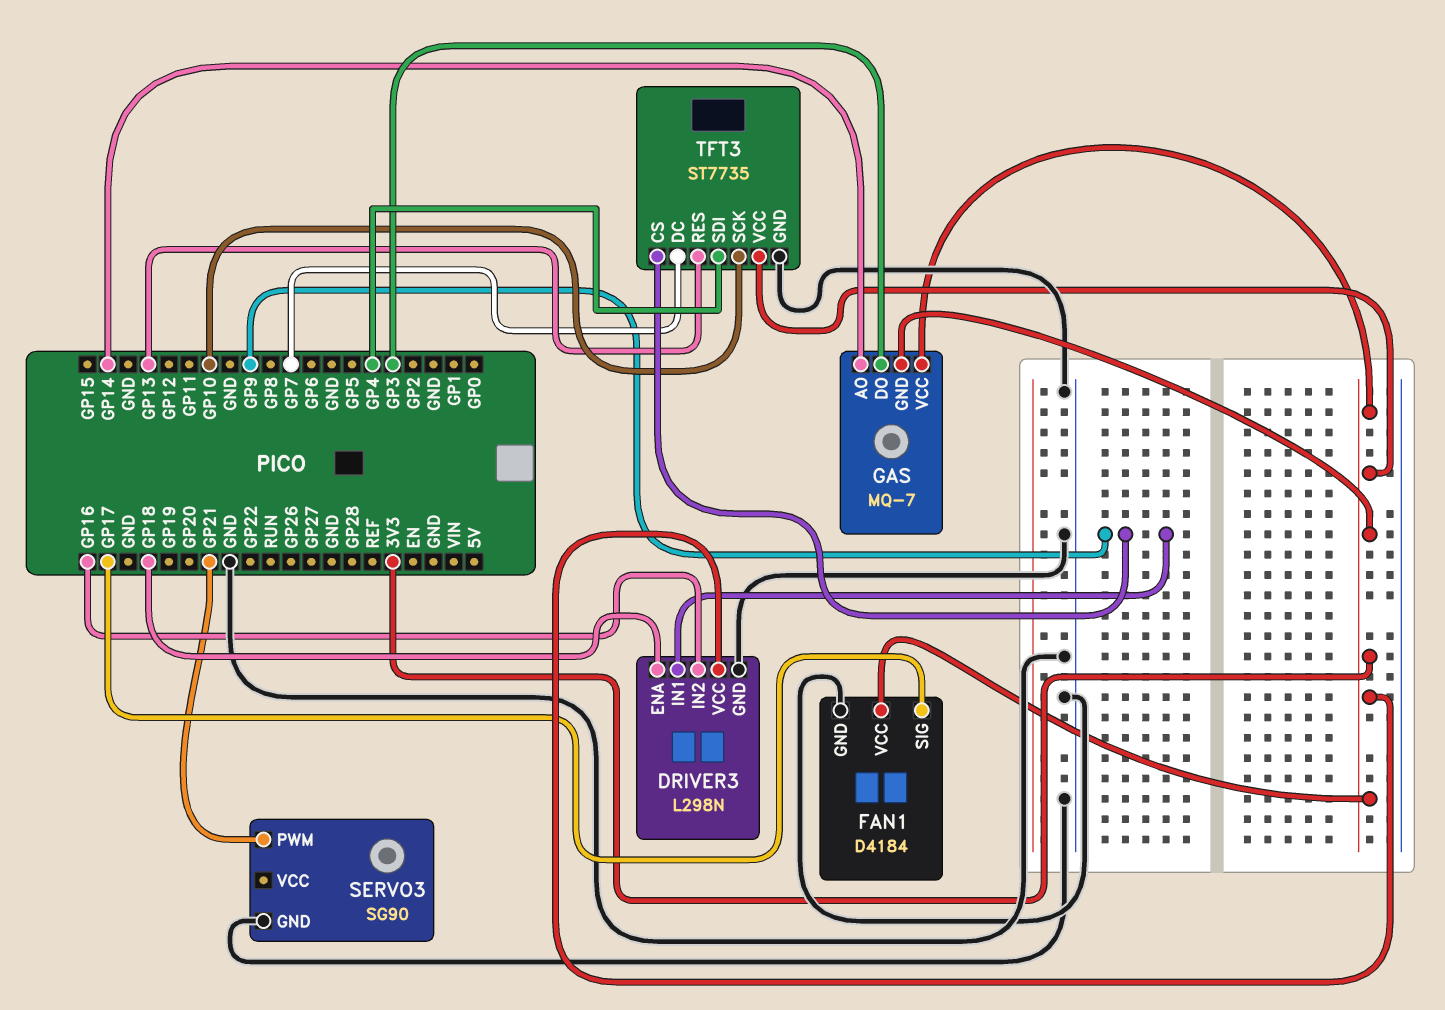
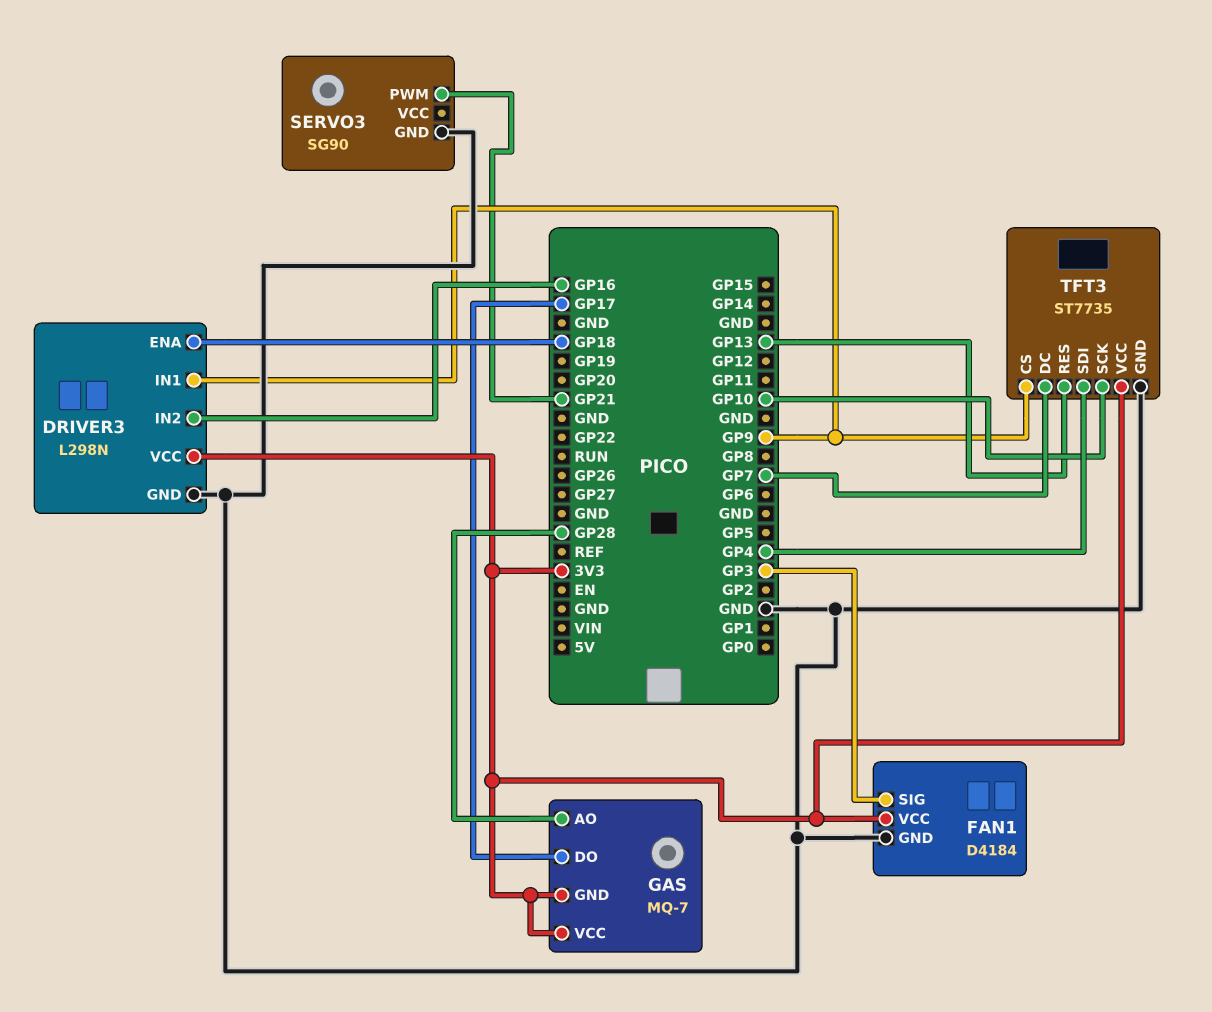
FAN1 pin SIG: GP17 -> GP3
GAS pin AO: GP14 -> GP28
GAS pin DO: GP3 -> GP17

